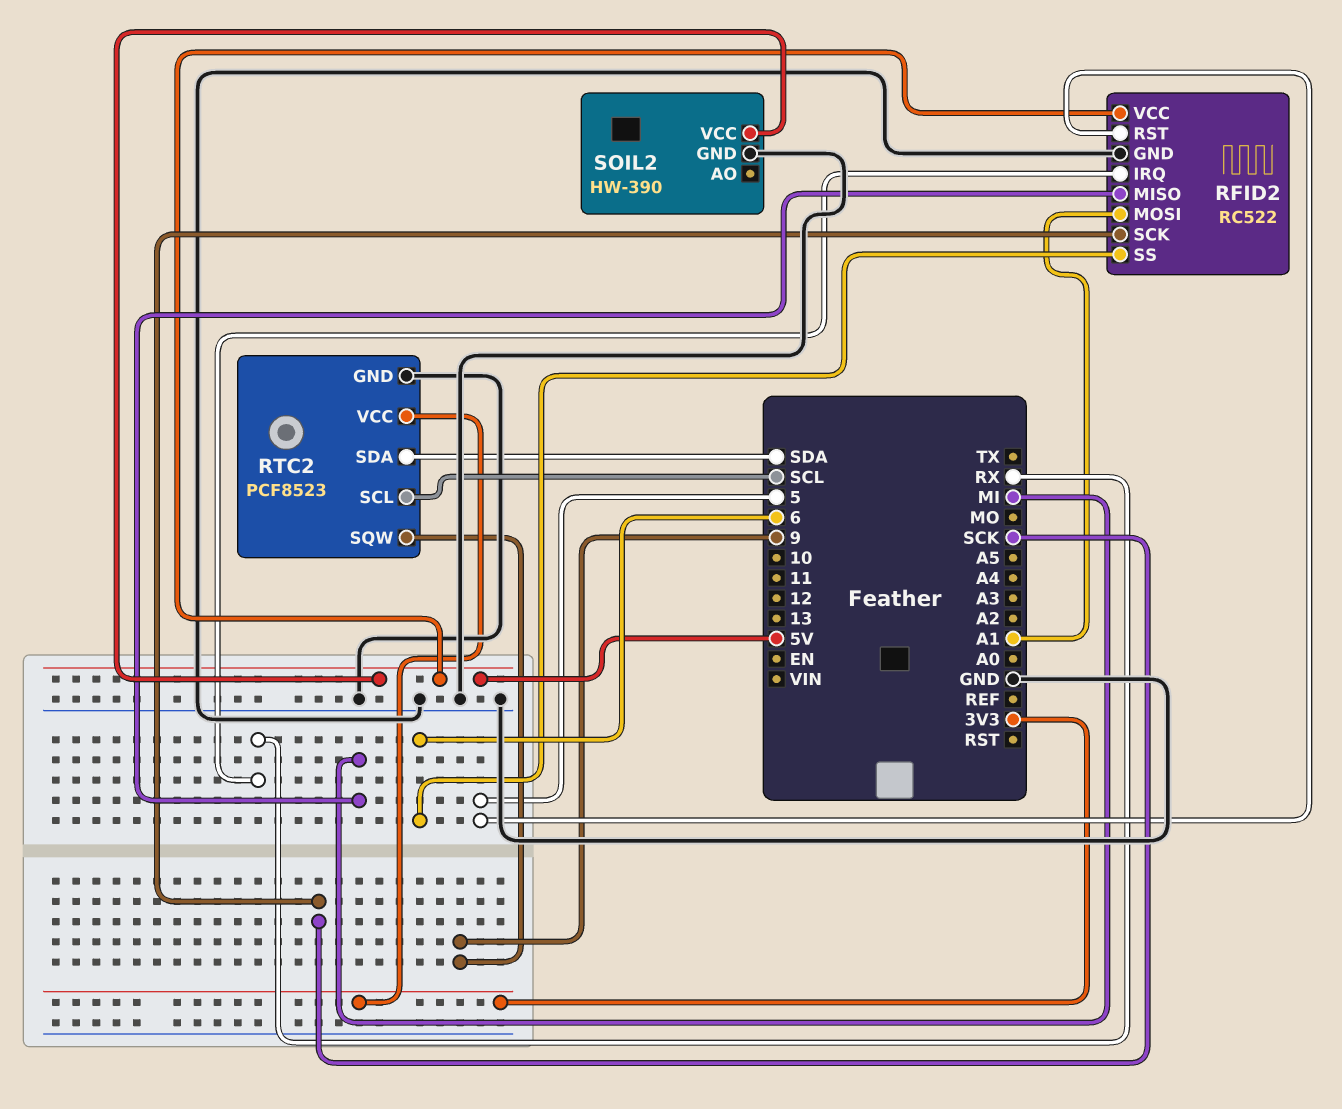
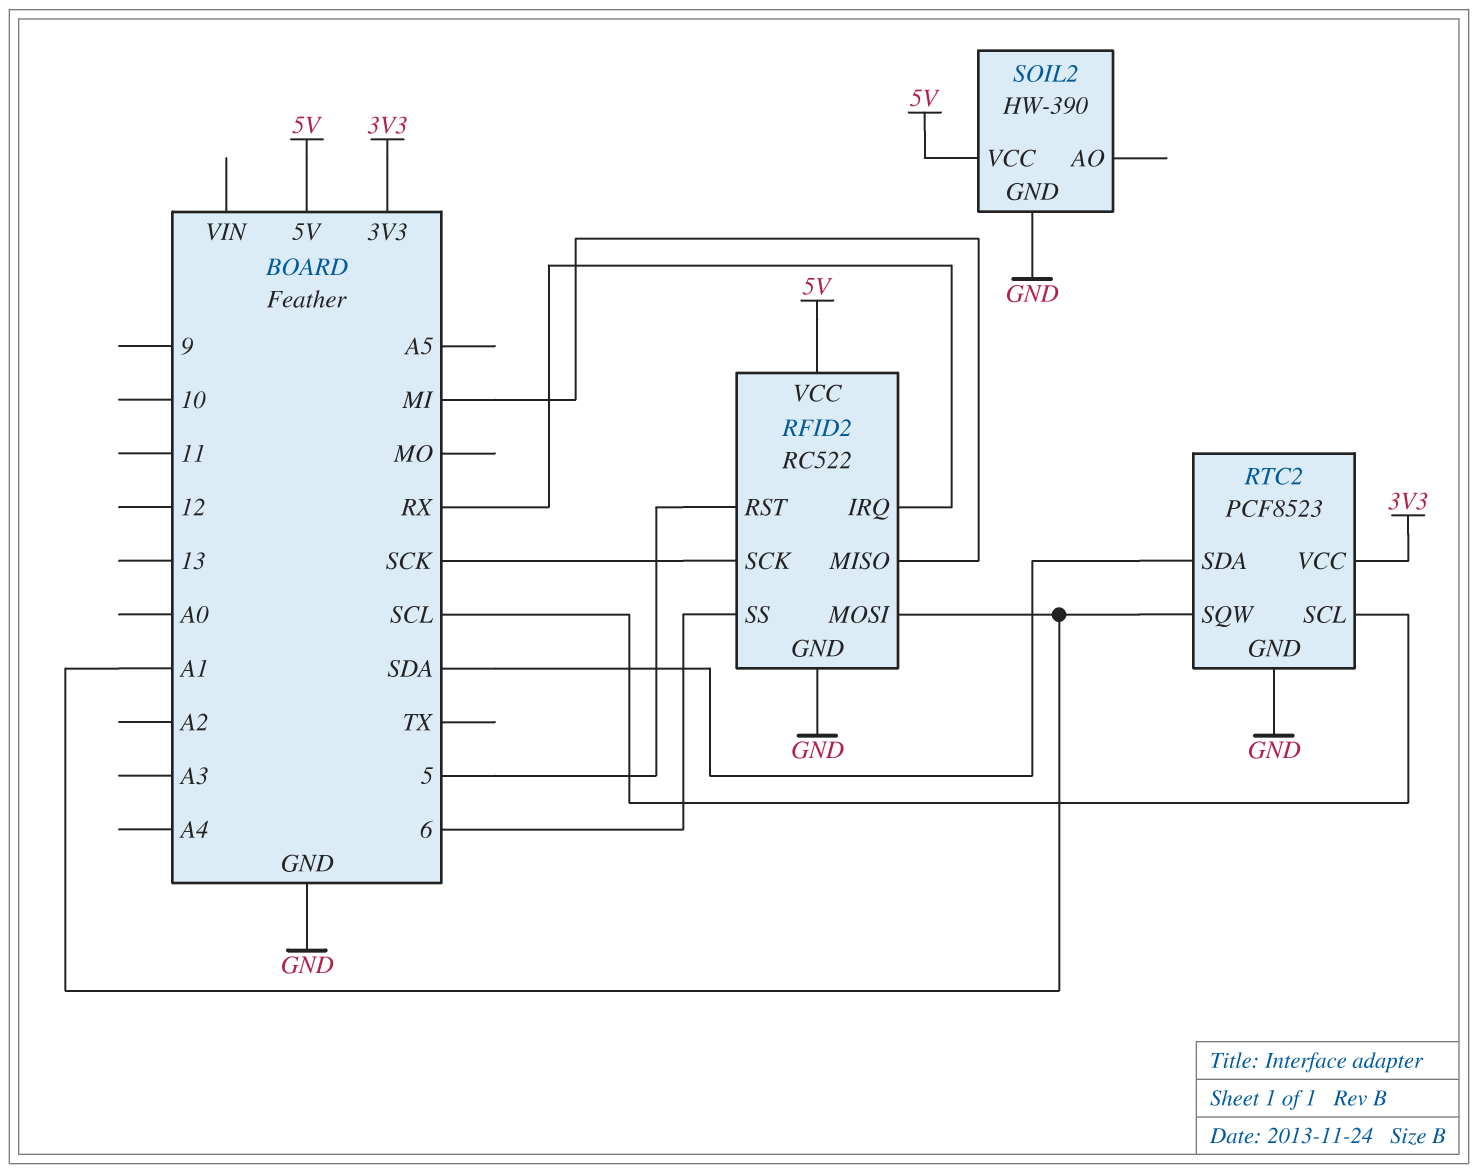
RTC2 pin SQW: 9 -> A1

